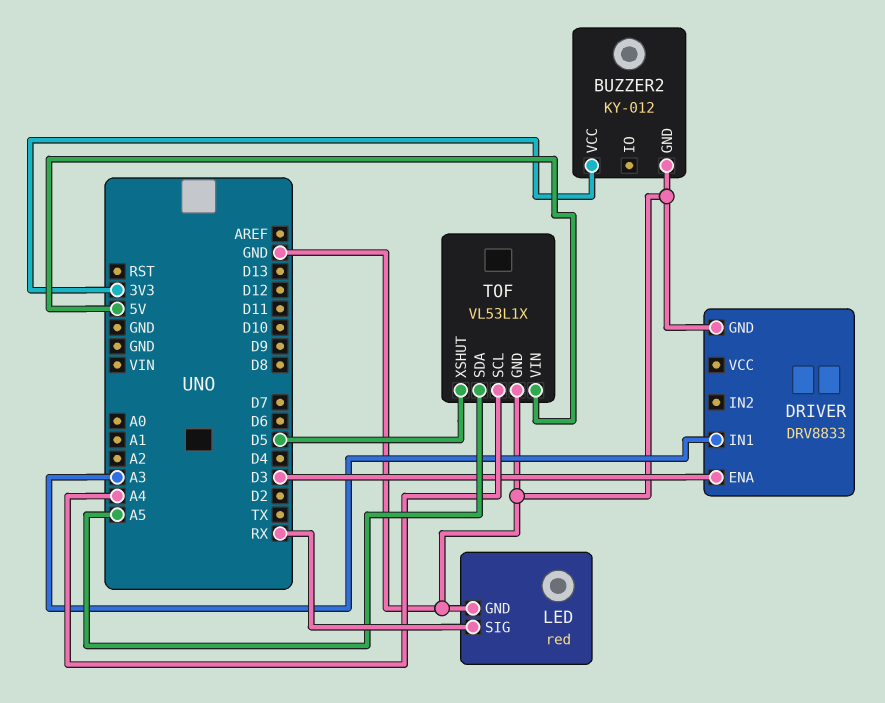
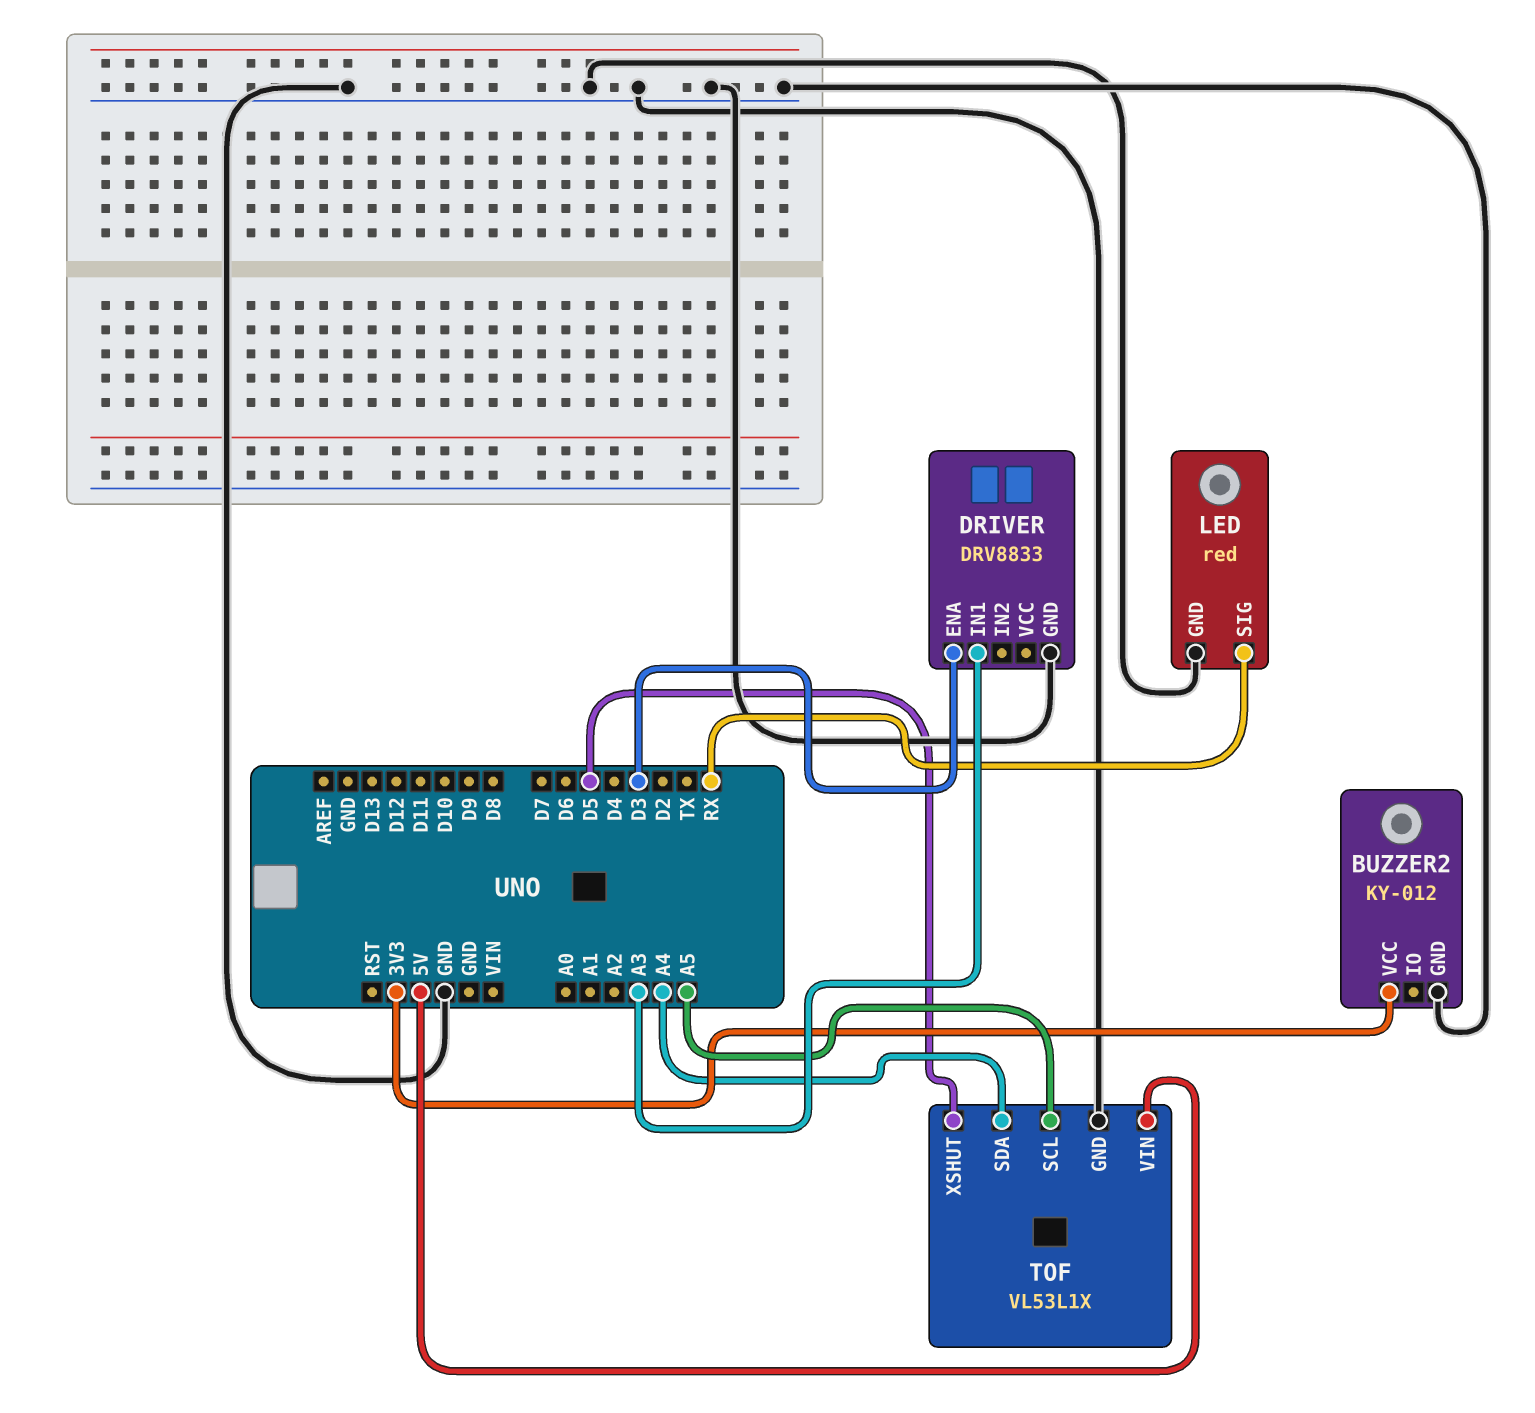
TOF pin SCL: A4 -> A5
TOF pin SDA: A5 -> A4

